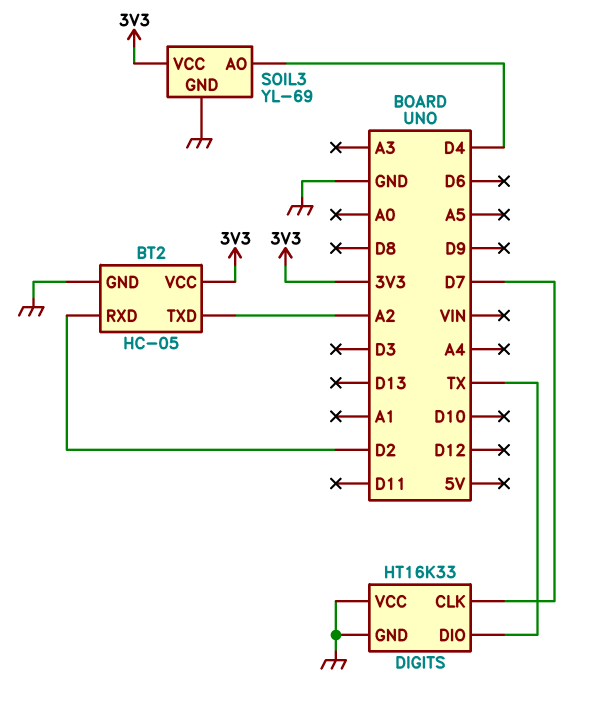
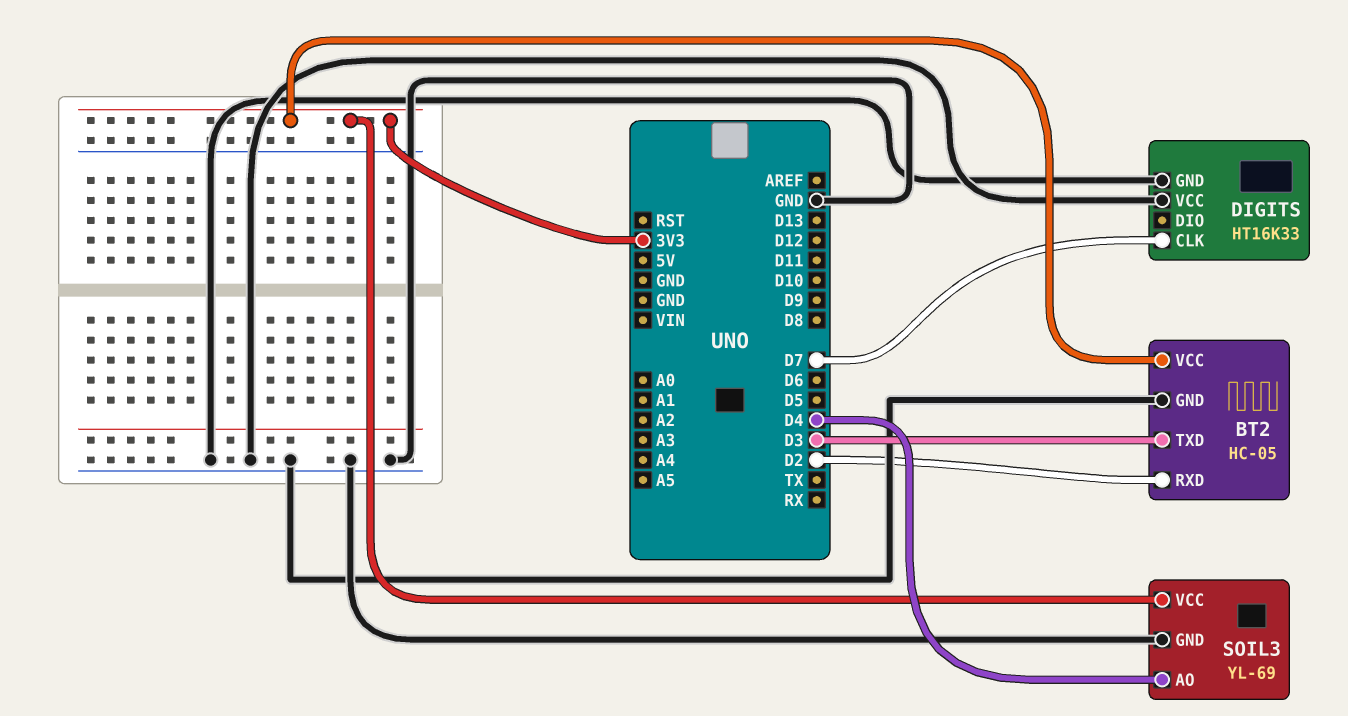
BT2 pin TXD: A2 -> D3
DIGITS pin DIO: TX -> none

